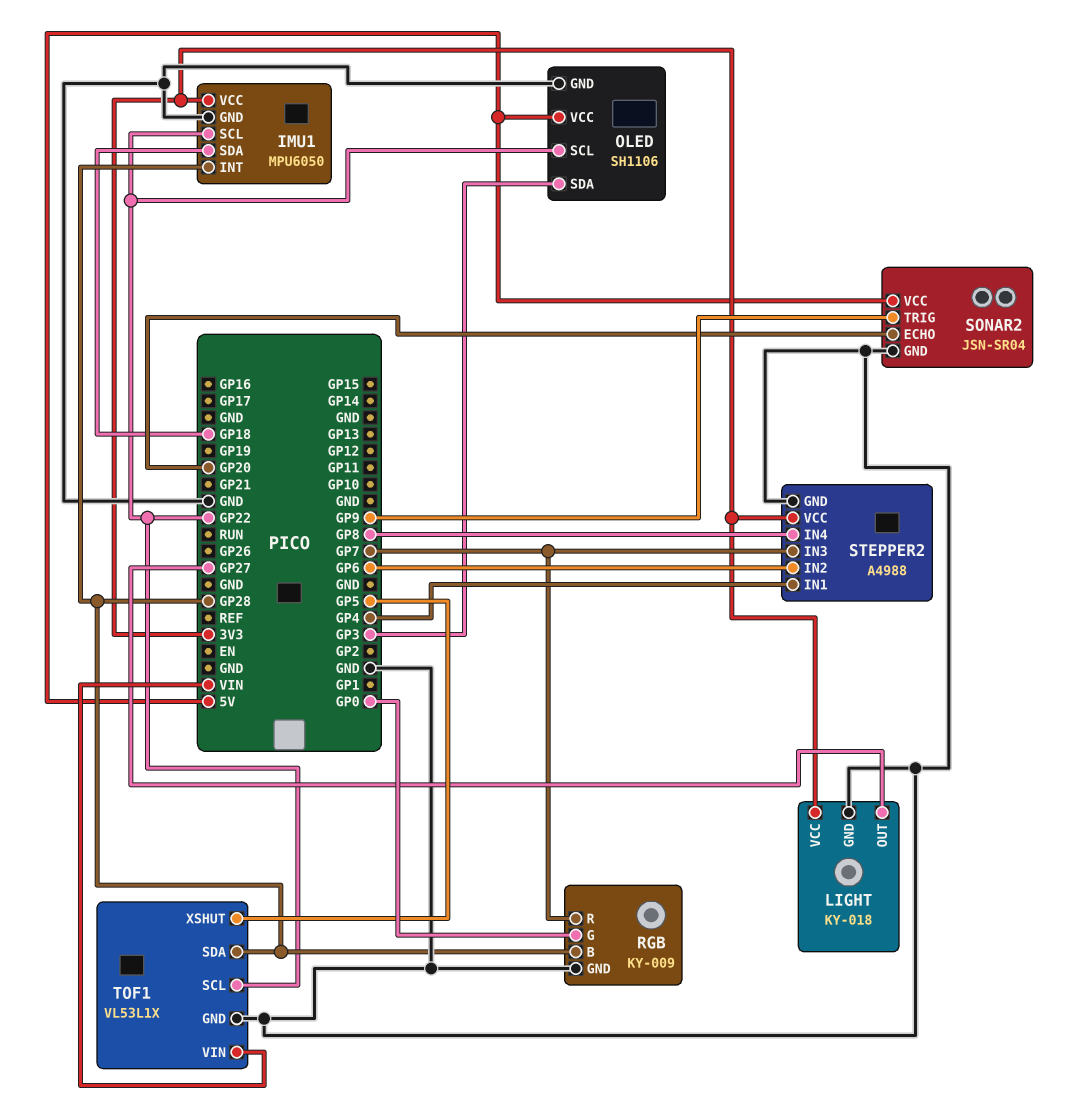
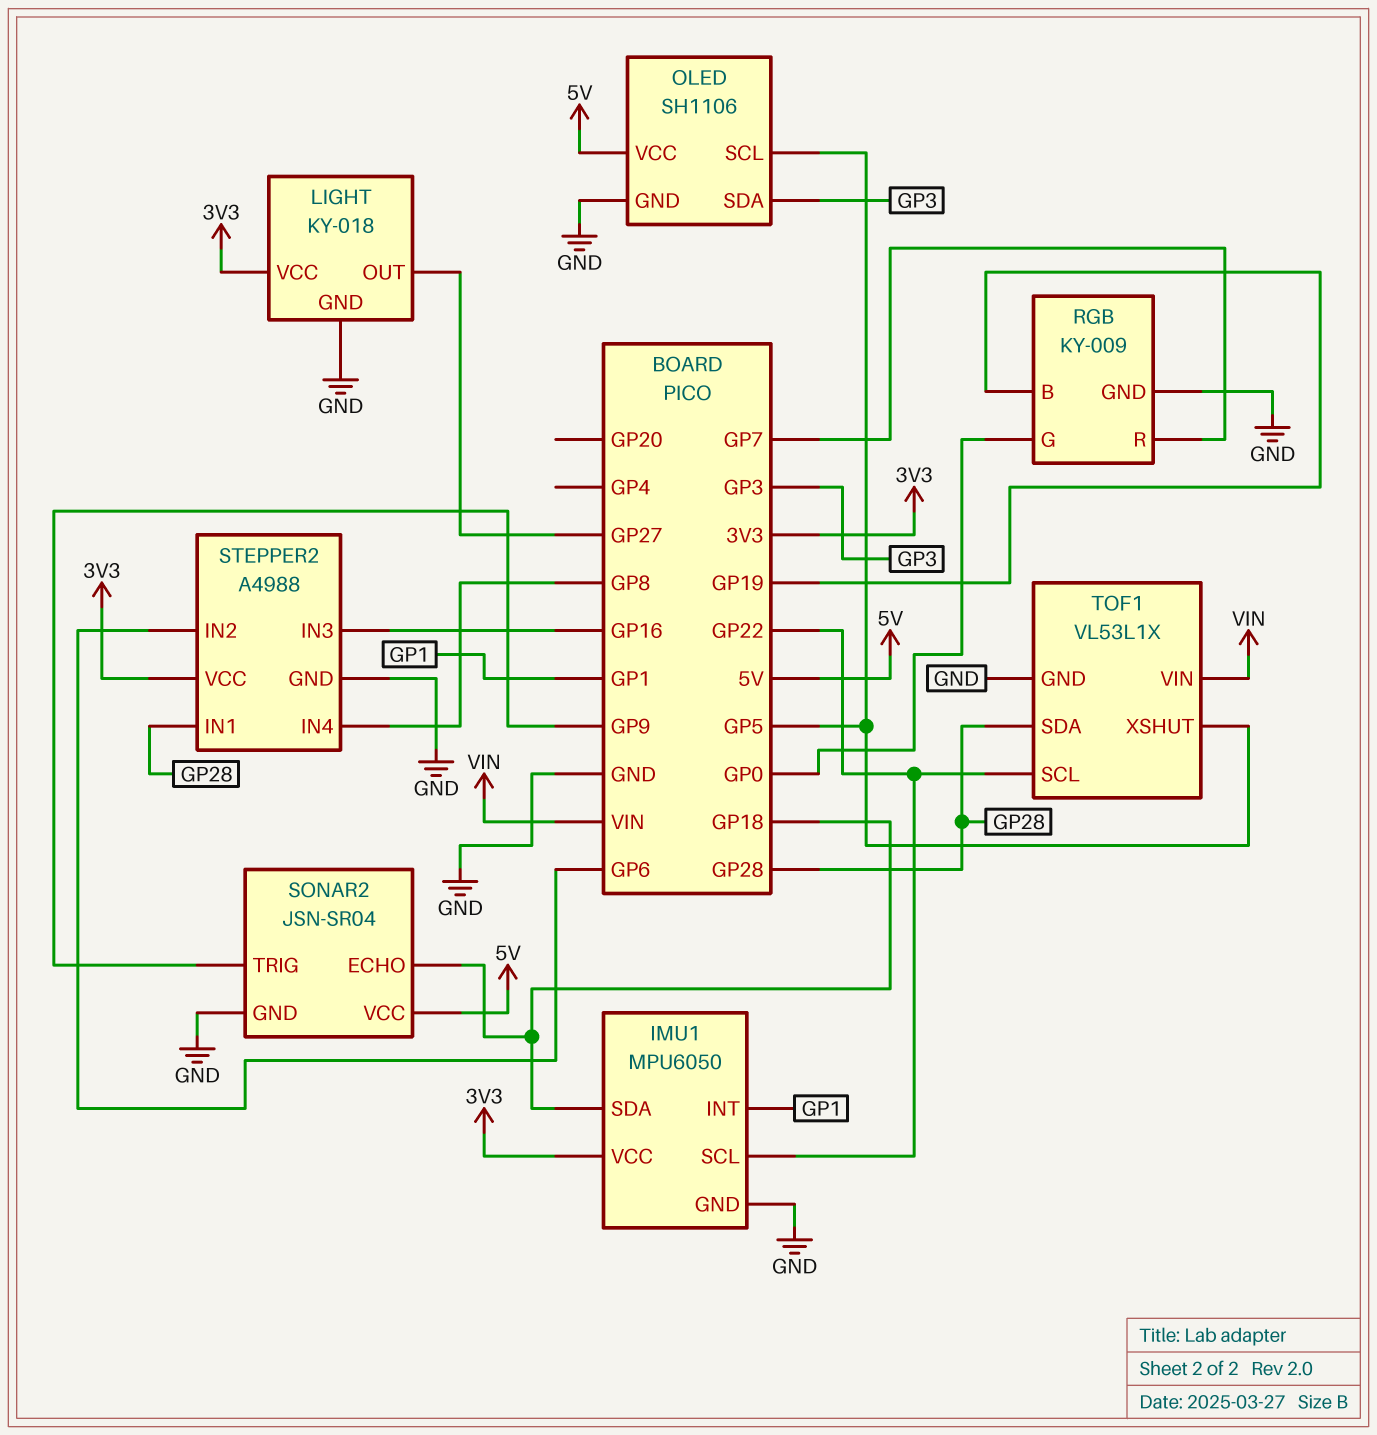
IMU1 pin INT: GP28 -> GP1
OLED pin SCL: GP22 -> GP5
RGB pin B: GP28 -> GP19
SONAR2 pin ECHO: GP20 -> GP18
STEPPER2 pin IN1: GP4 -> GP28
STEPPER2 pin IN3: GP7 -> GP16

